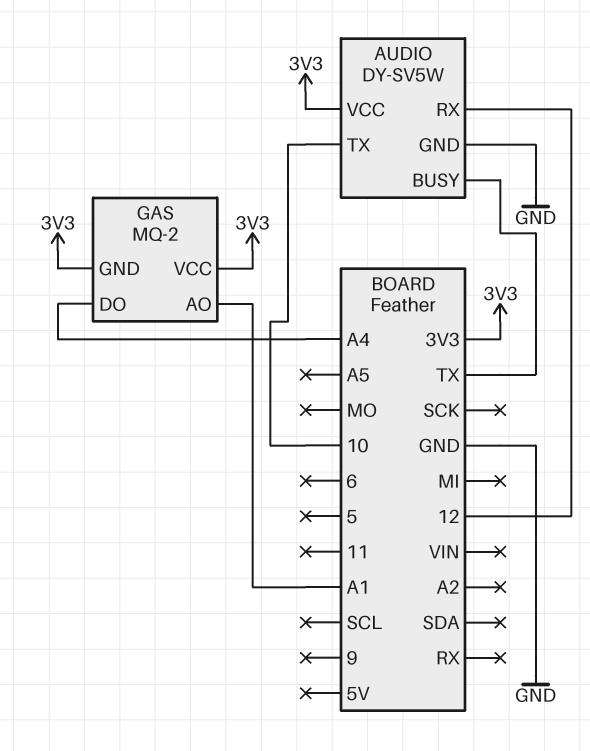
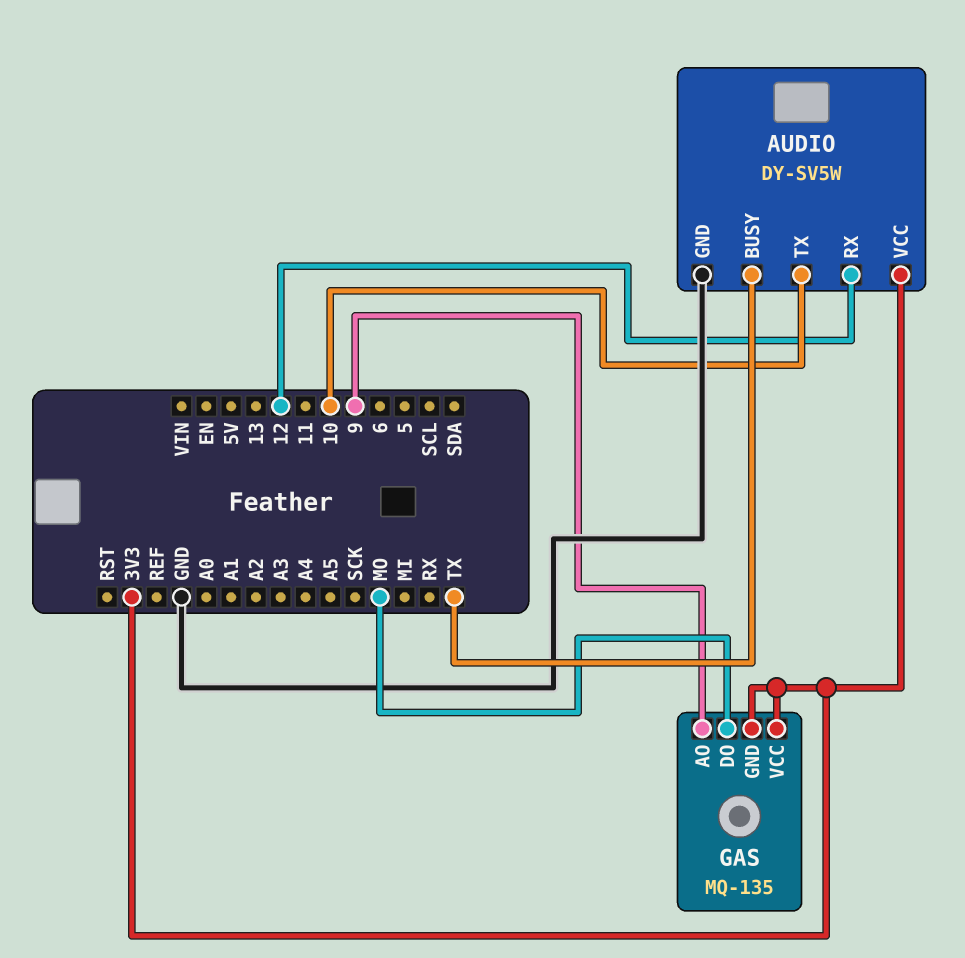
GAS: MQ-2 -> MQ-135
GAS pin AO: A1 -> 9
GAS pin DO: A4 -> MO

